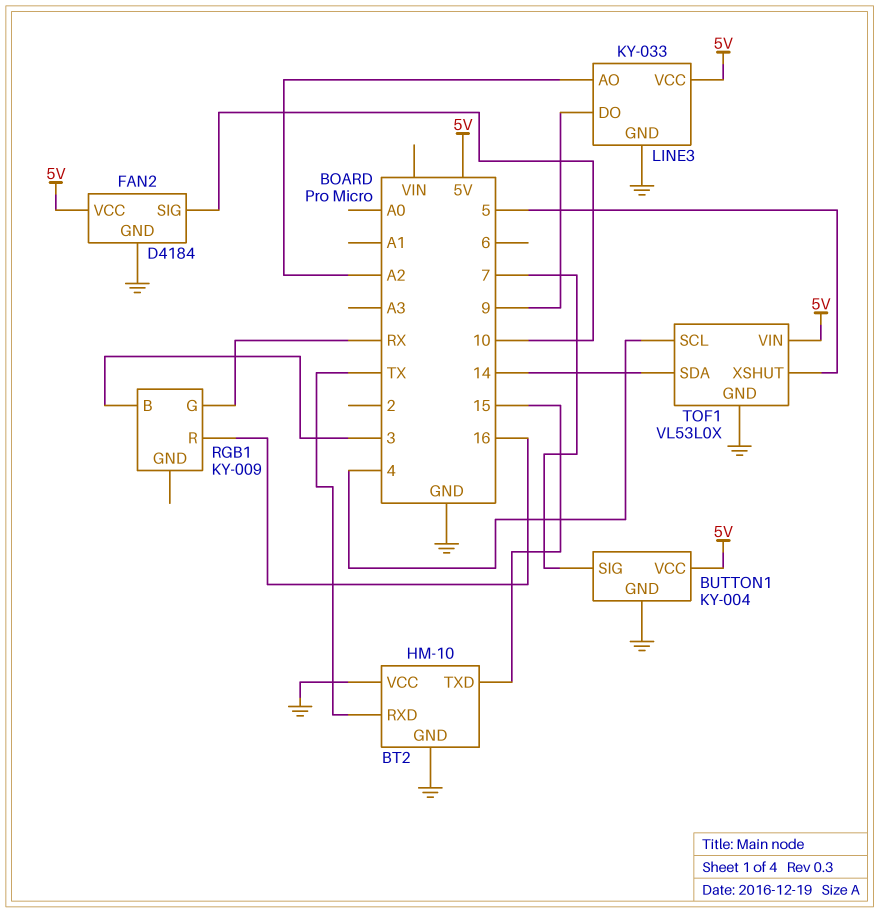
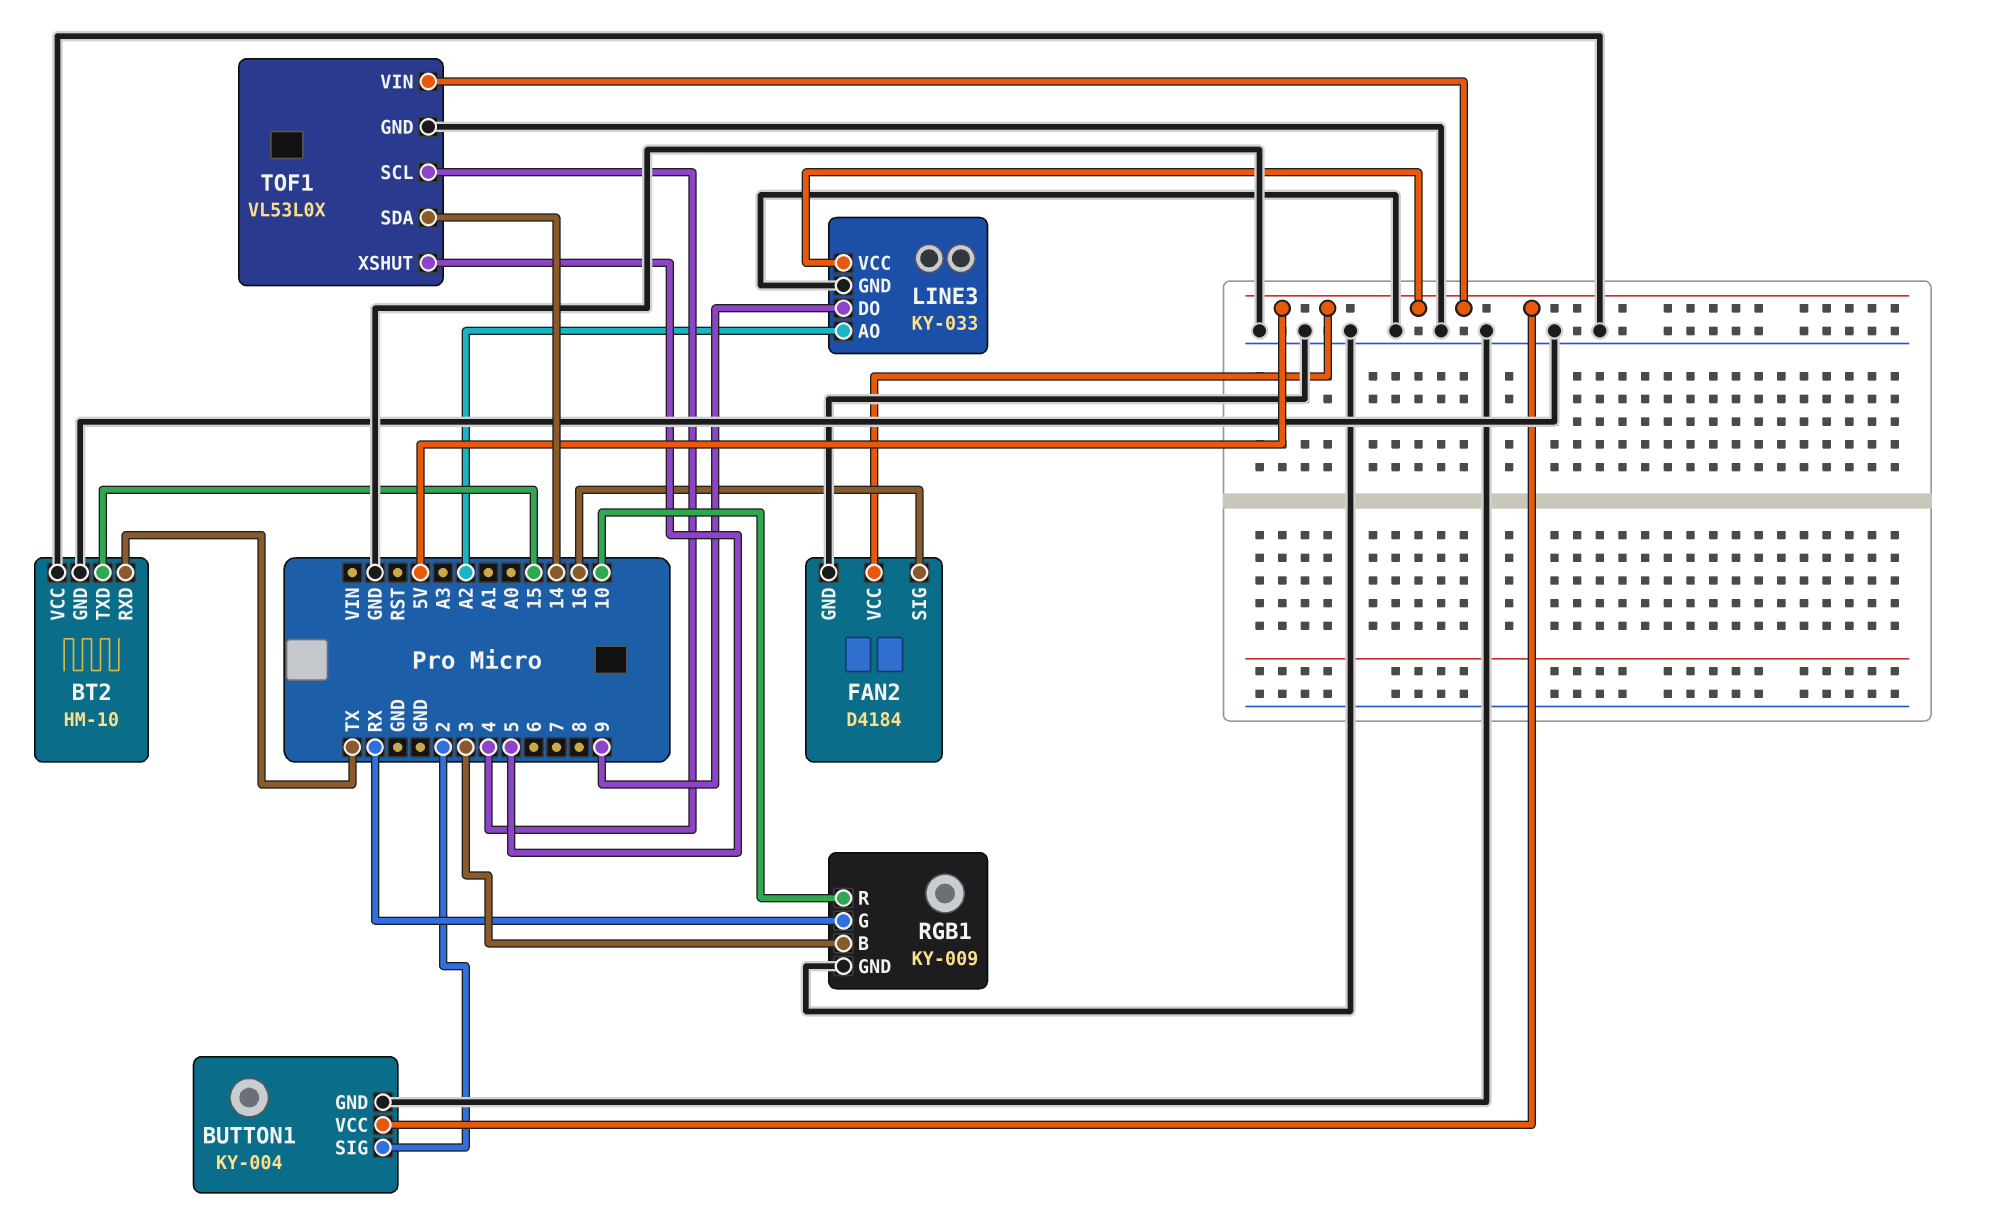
BUTTON1 pin SIG: 7 -> 2
FAN2 pin SIG: 10 -> 16
RGB1 pin GND: none -> GND
RGB1 pin R: 16 -> 10

